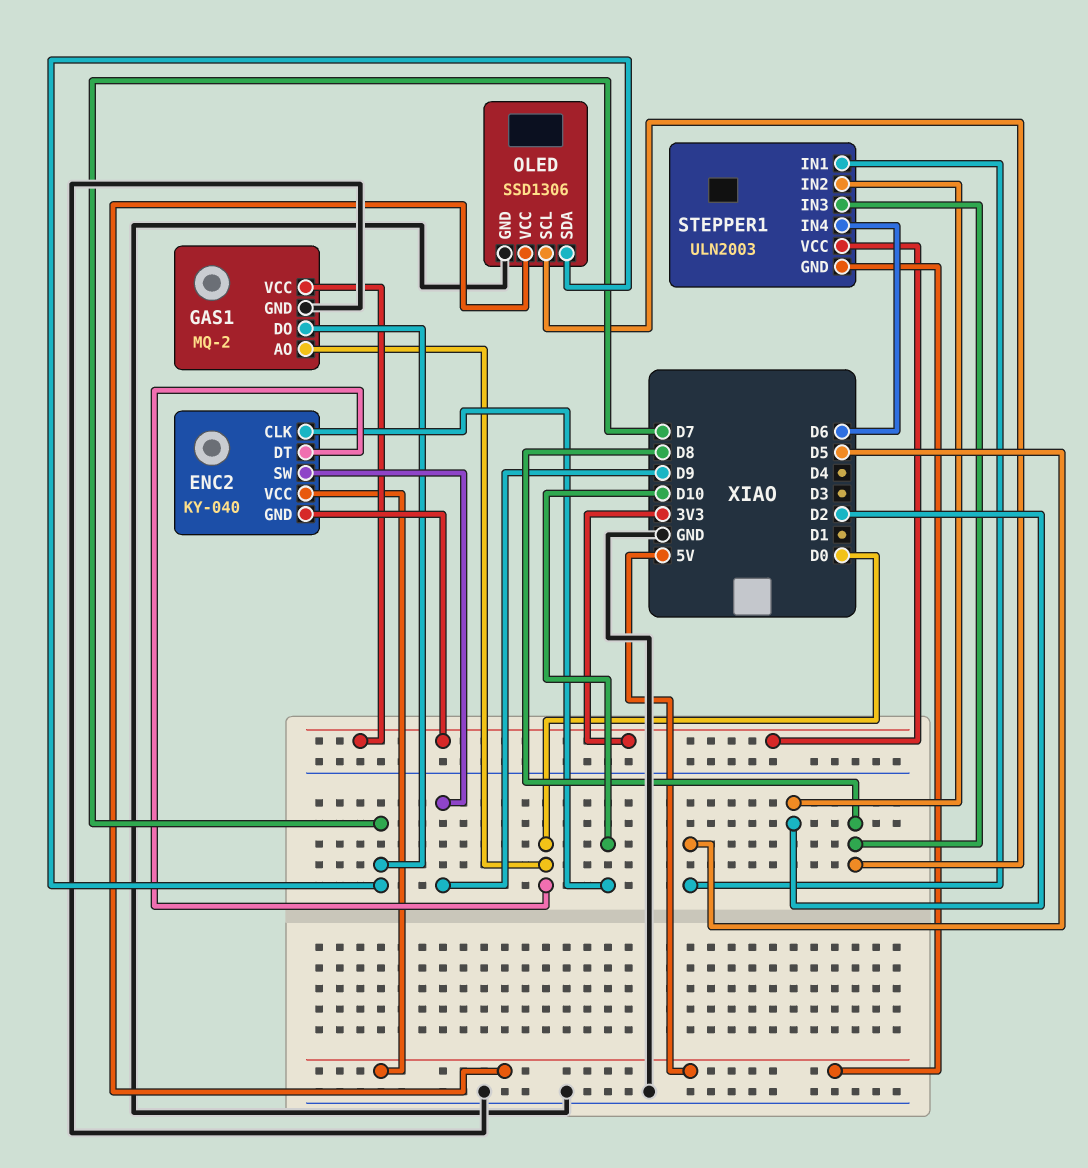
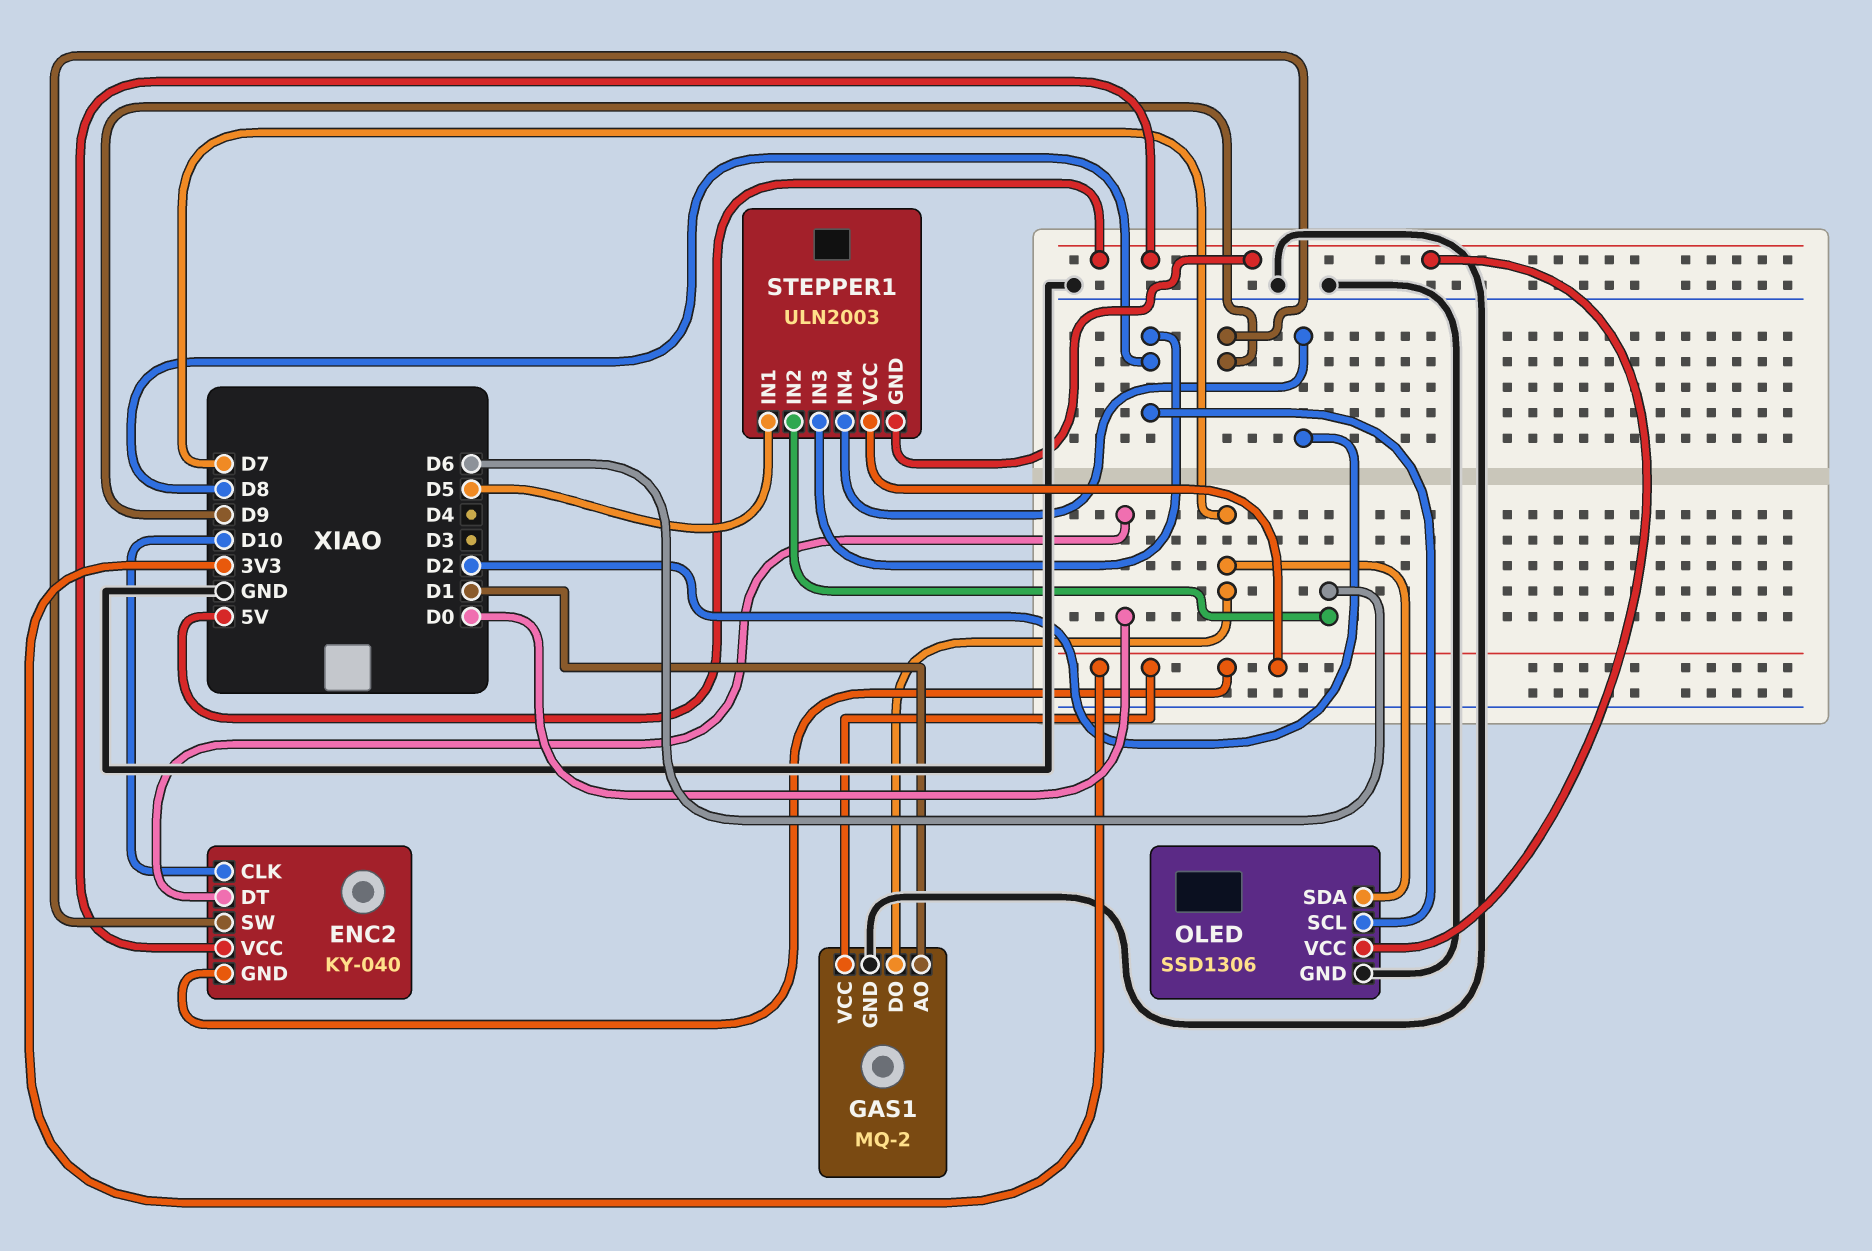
GAS1 pin AO: D0 -> D1
STEPPER1 pin IN2: D2 -> D6
STEPPER1 pin IN4: D6 -> D2

